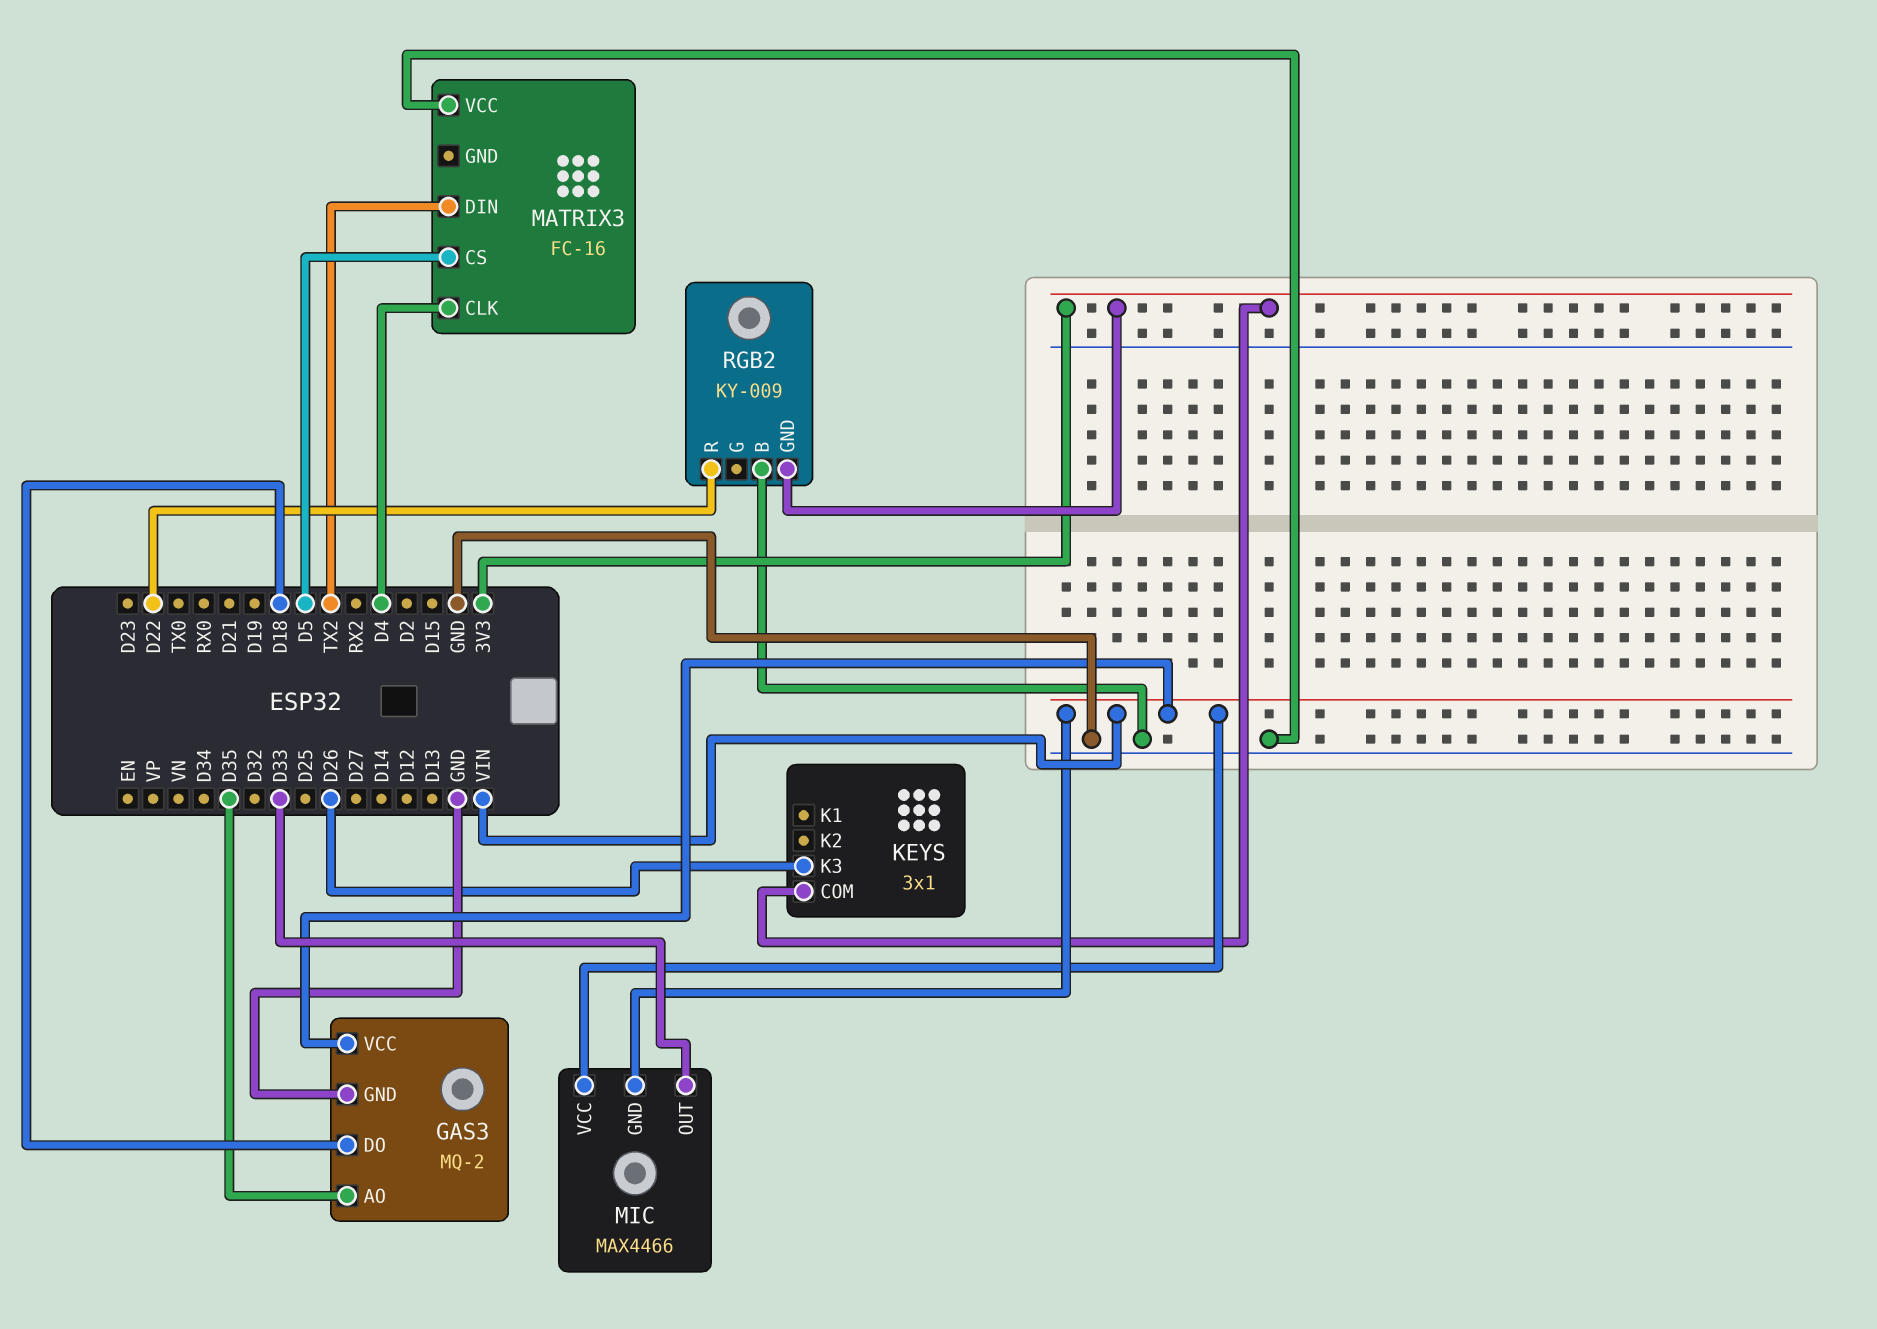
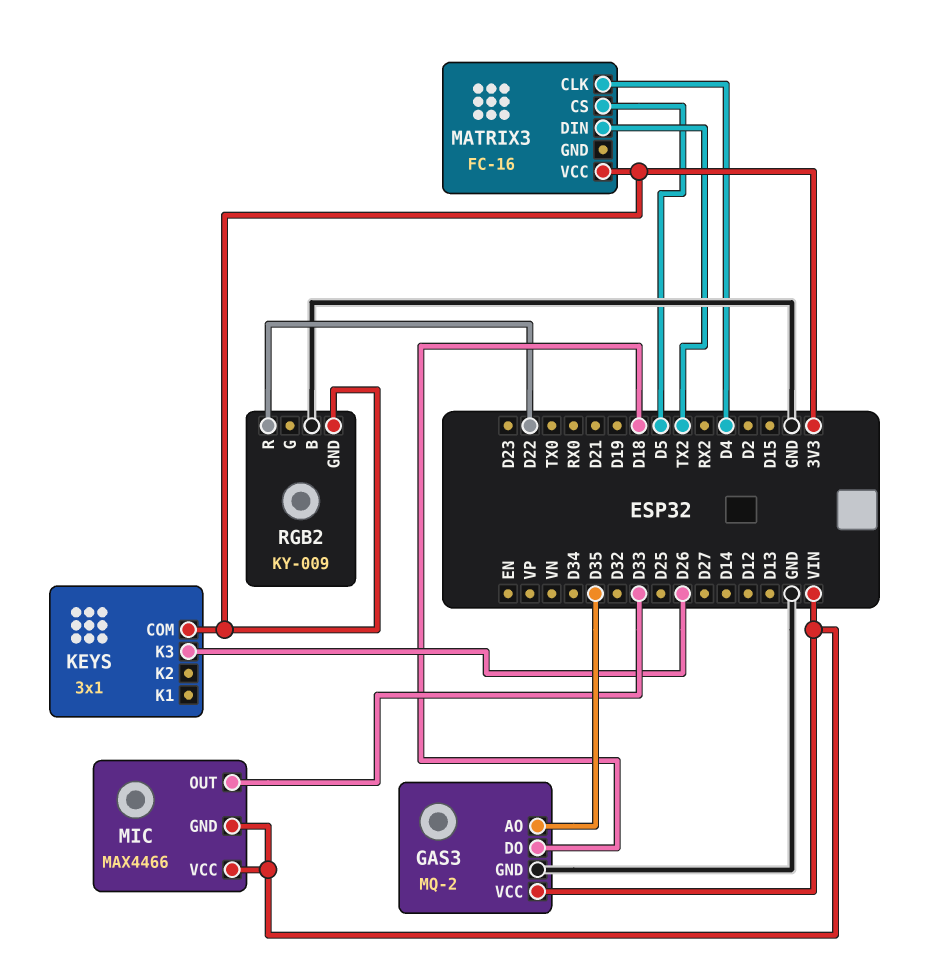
MATRIX3 pin VCC: GND -> 3V3

